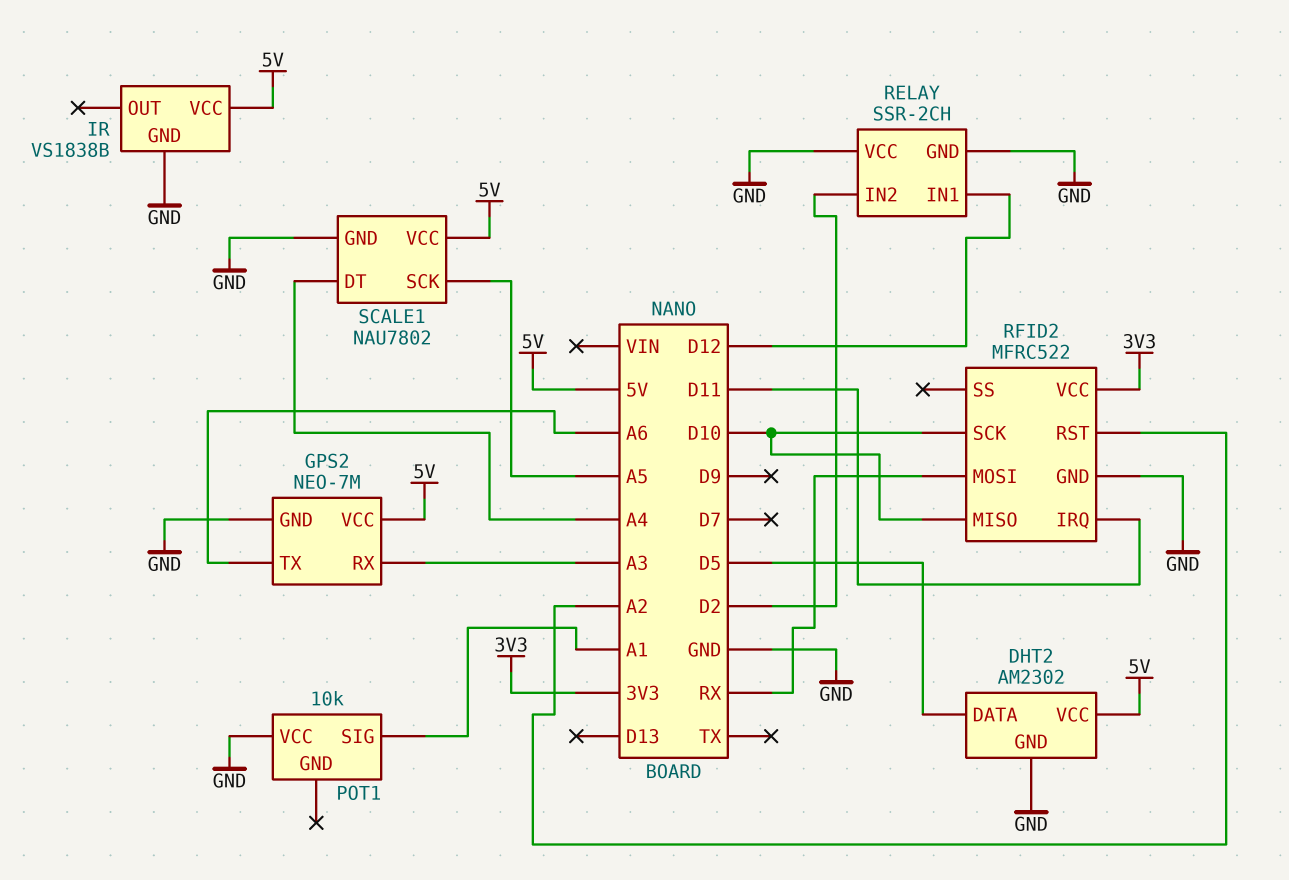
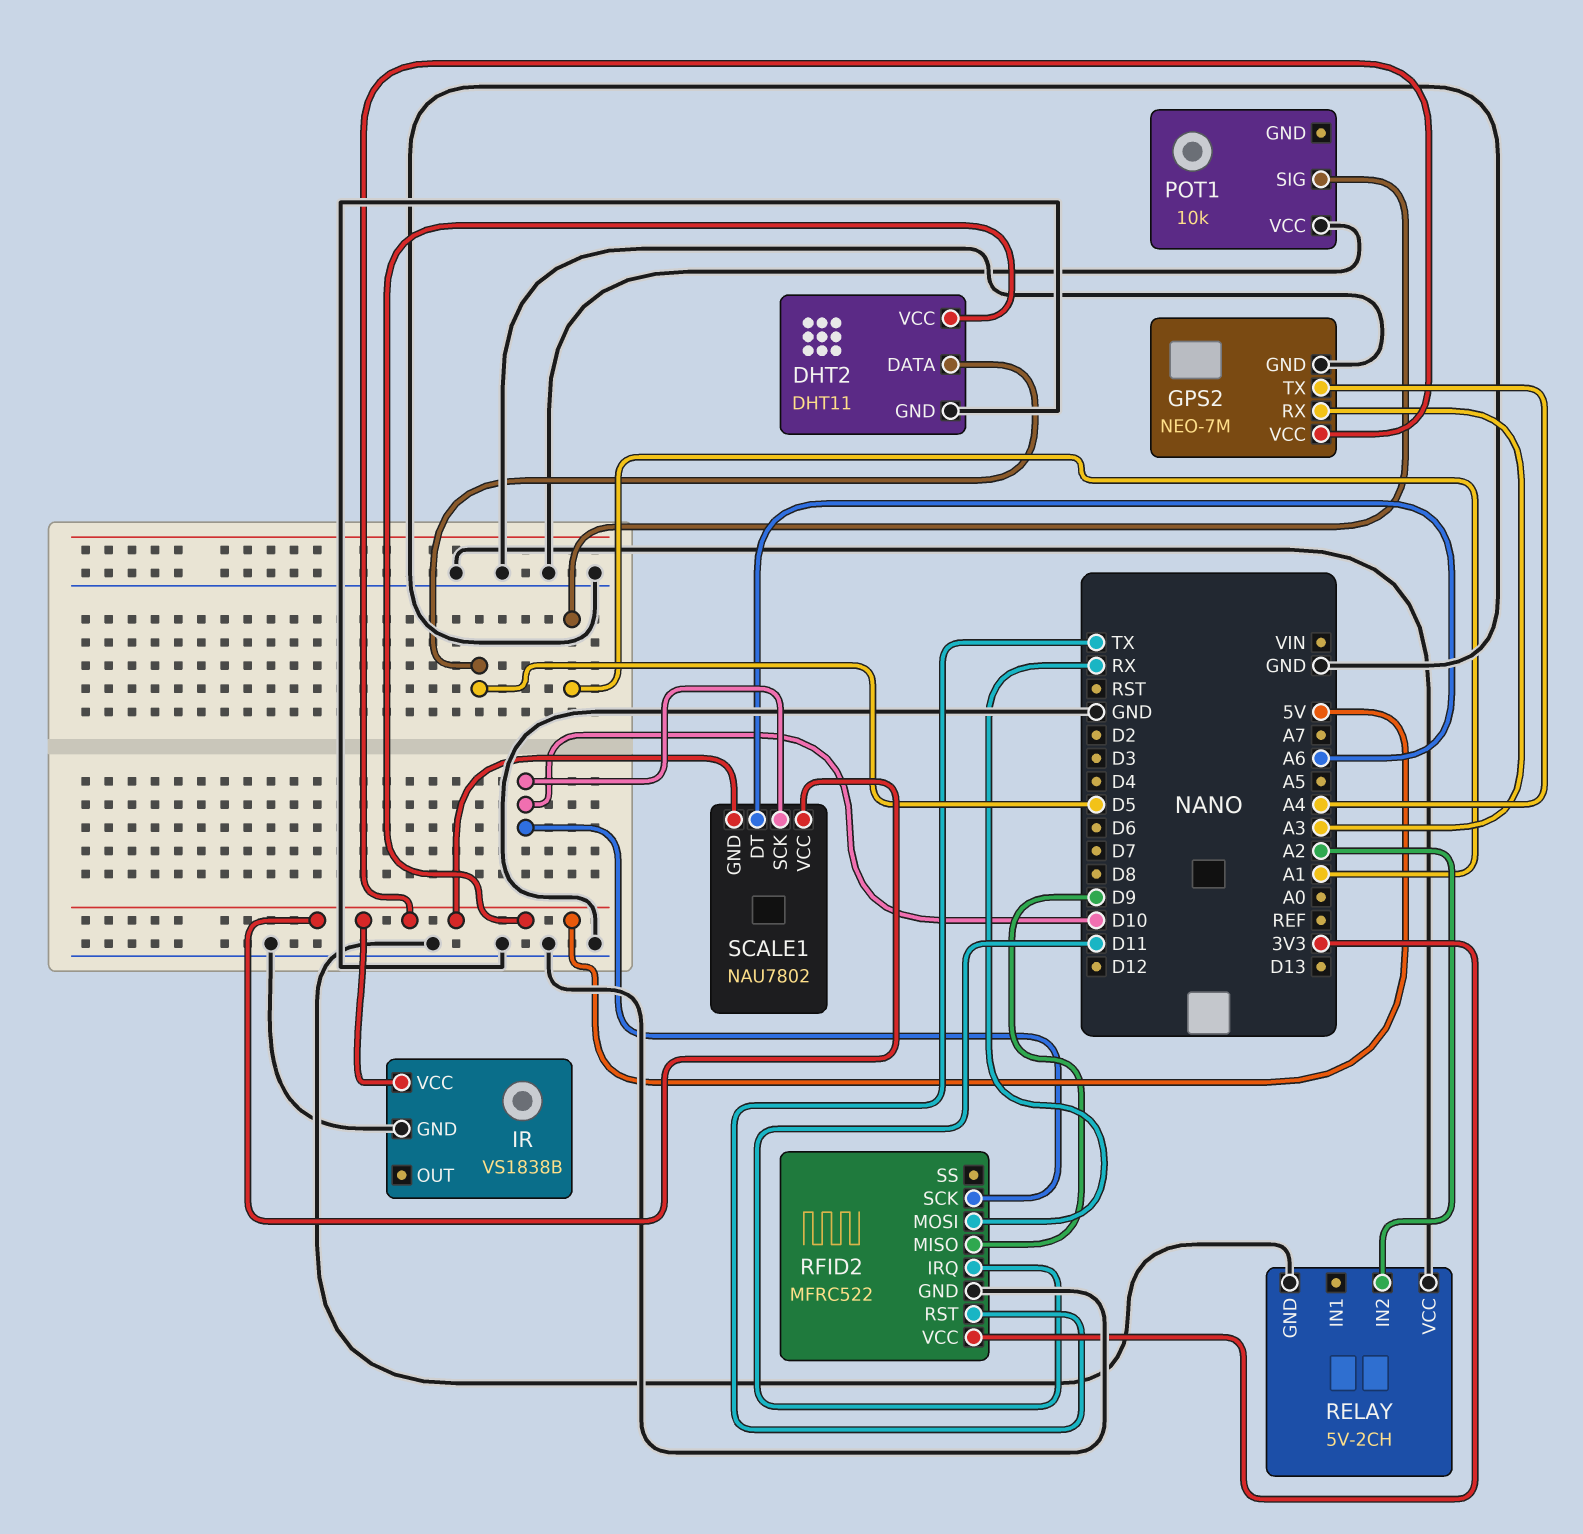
DHT2: AM2302 -> DHT11
GPS2 pin TX: A6 -> A4
RELAY: SSR-2CH -> 5V-2CH
RELAY pin IN1: D12 -> none
RELAY pin IN2: D2 -> A2
RFID2 pin MISO: D10 -> D9
RFID2 pin RST: A2 -> TX
SCALE1 pin DT: A4 -> A6
SCALE1 pin GND: GND -> 5V
SCALE1 pin SCK: A5 -> D10

